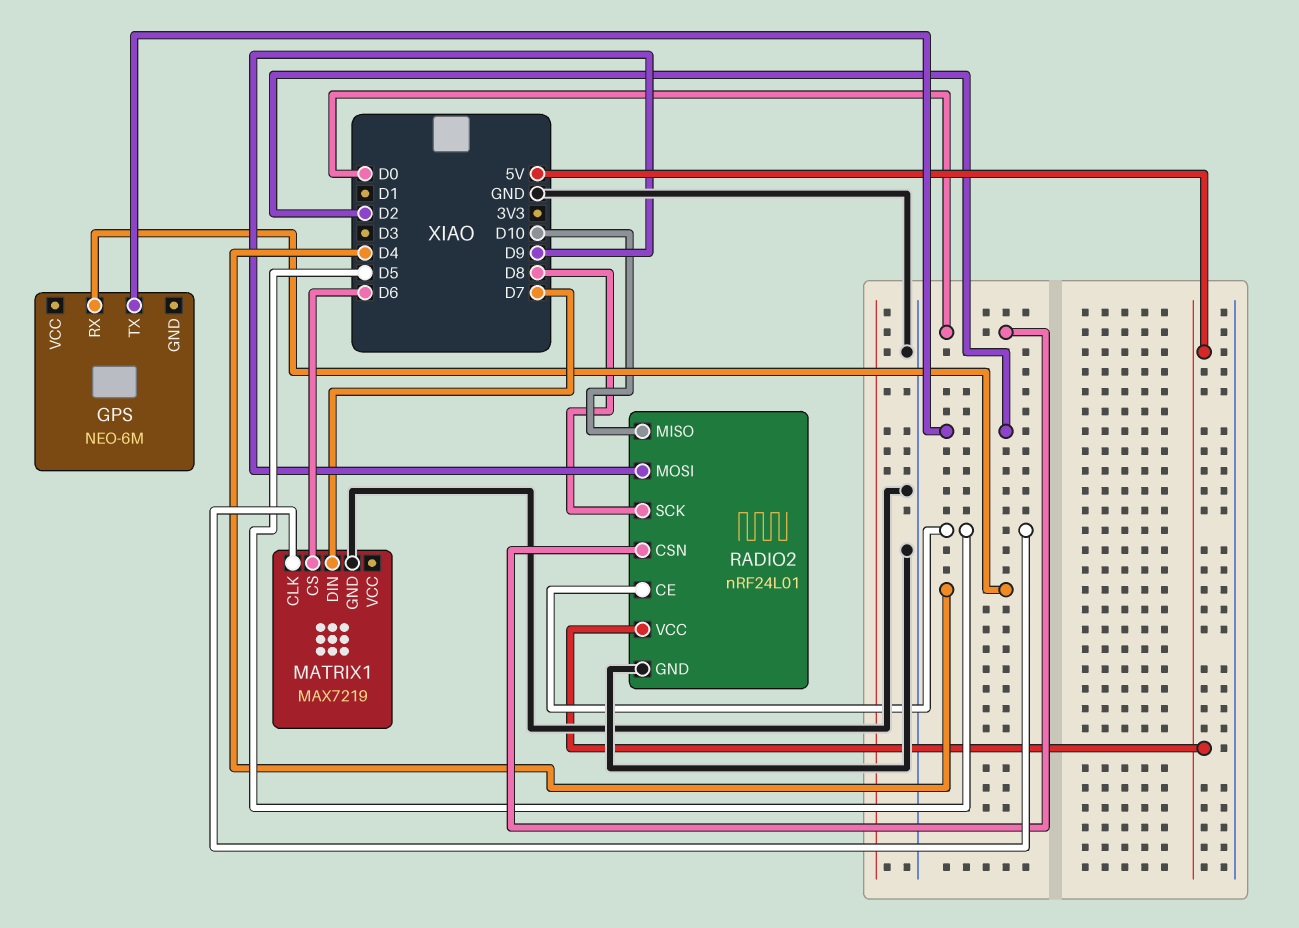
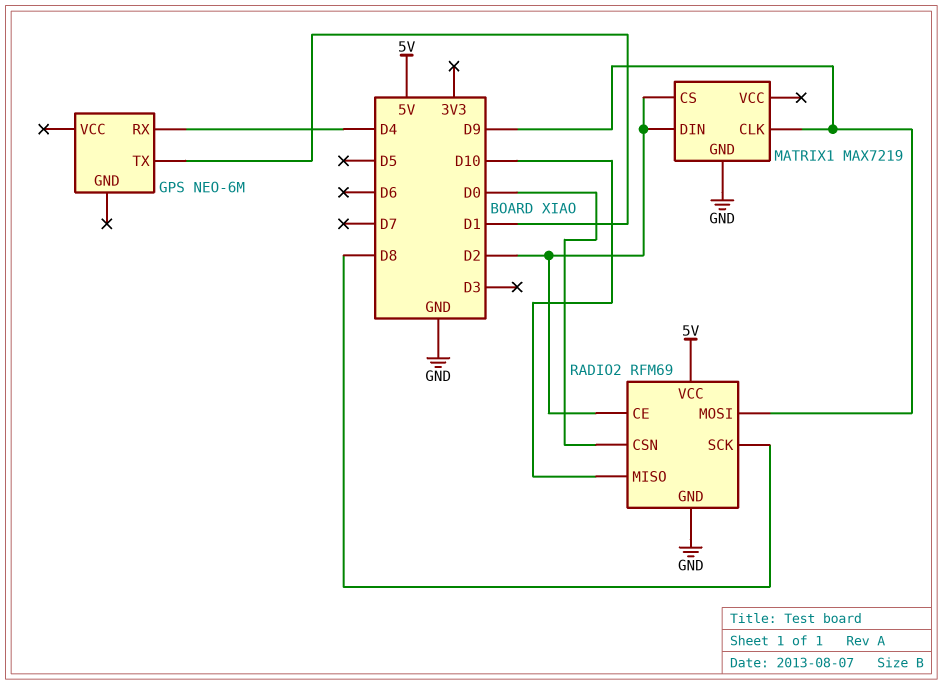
GPS pin TX: D2 -> D1
MATRIX1 pin CLK: D5 -> D9
MATRIX1 pin CS: D6 -> D2
MATRIX1 pin DIN: D7 -> D2
RADIO2: nRF24L01 -> RFM69
RADIO2 pin CE: D5 -> D2

